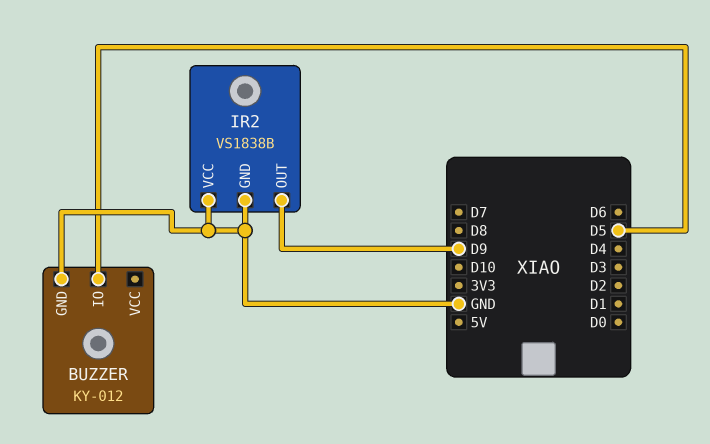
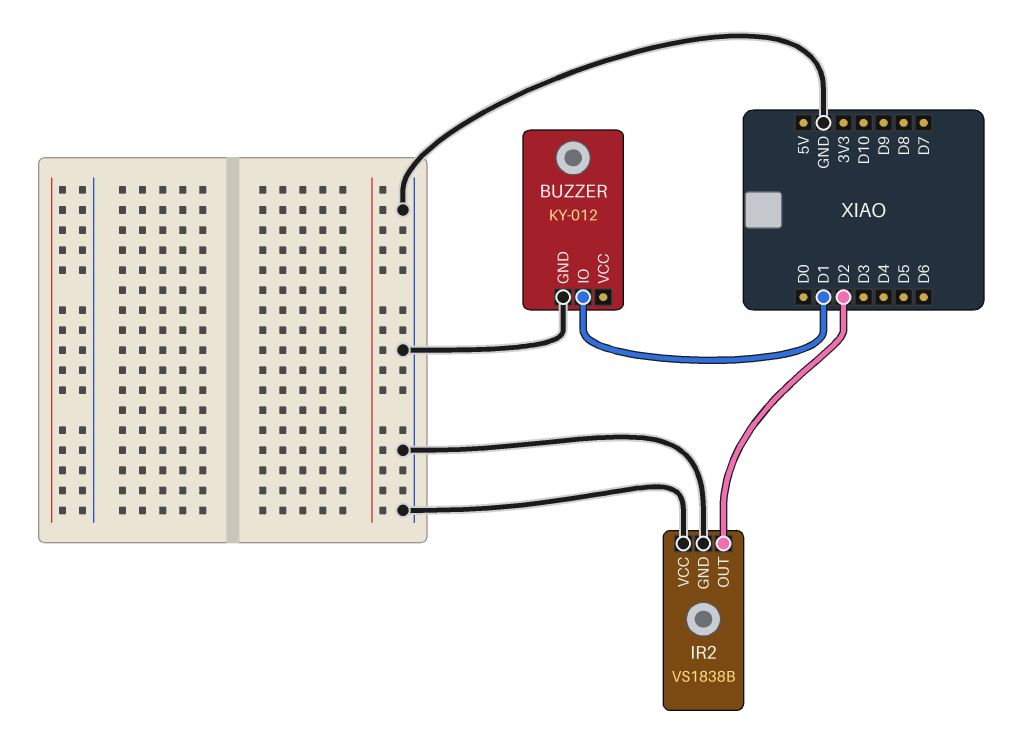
BUZZER pin IO: D5 -> D1
IR2 pin OUT: D9 -> D2

